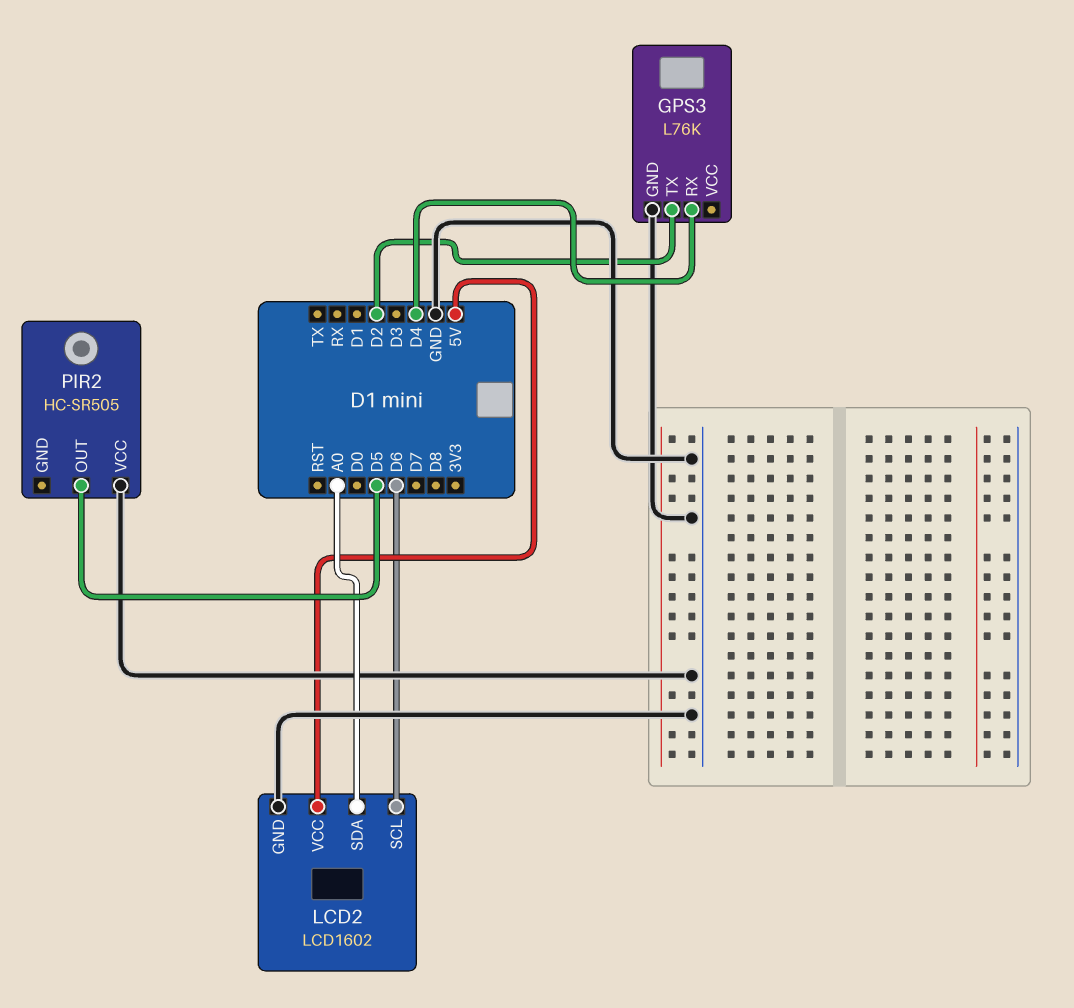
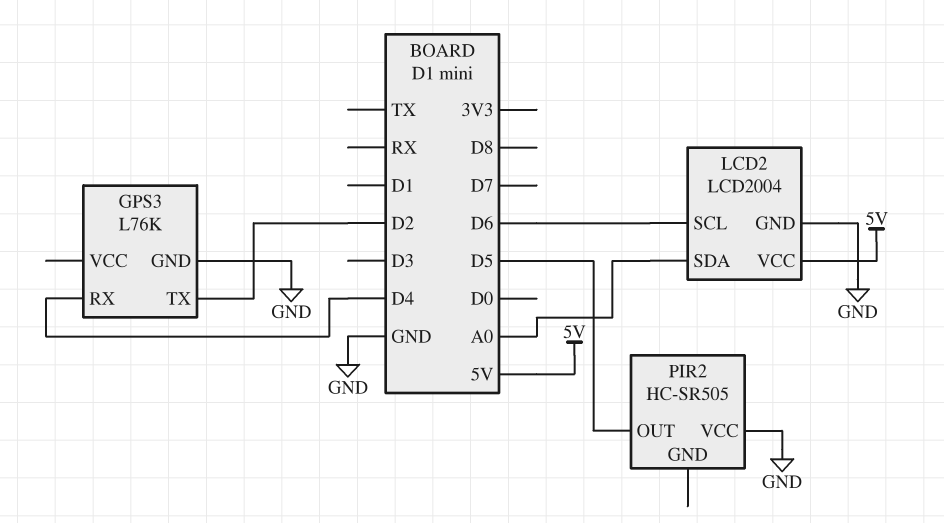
LCD2: LCD1602 -> LCD2004

